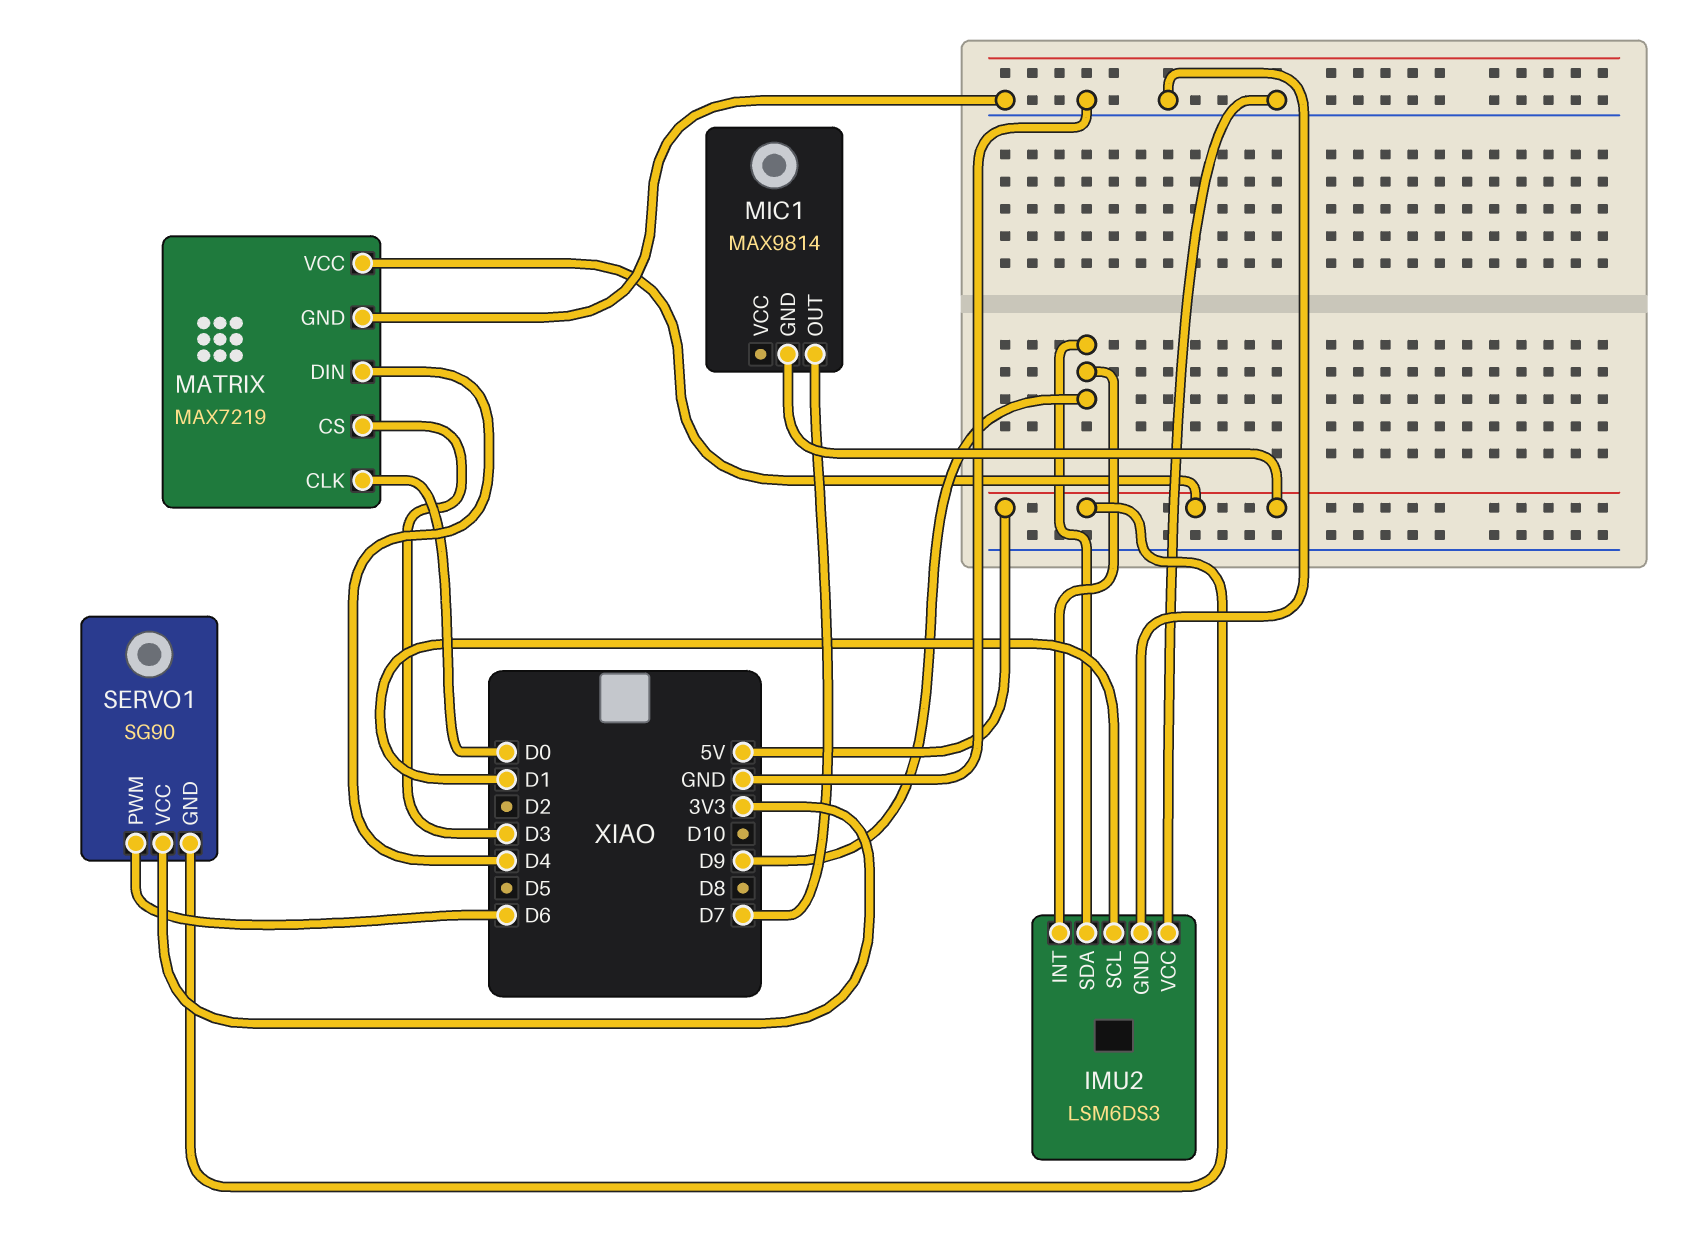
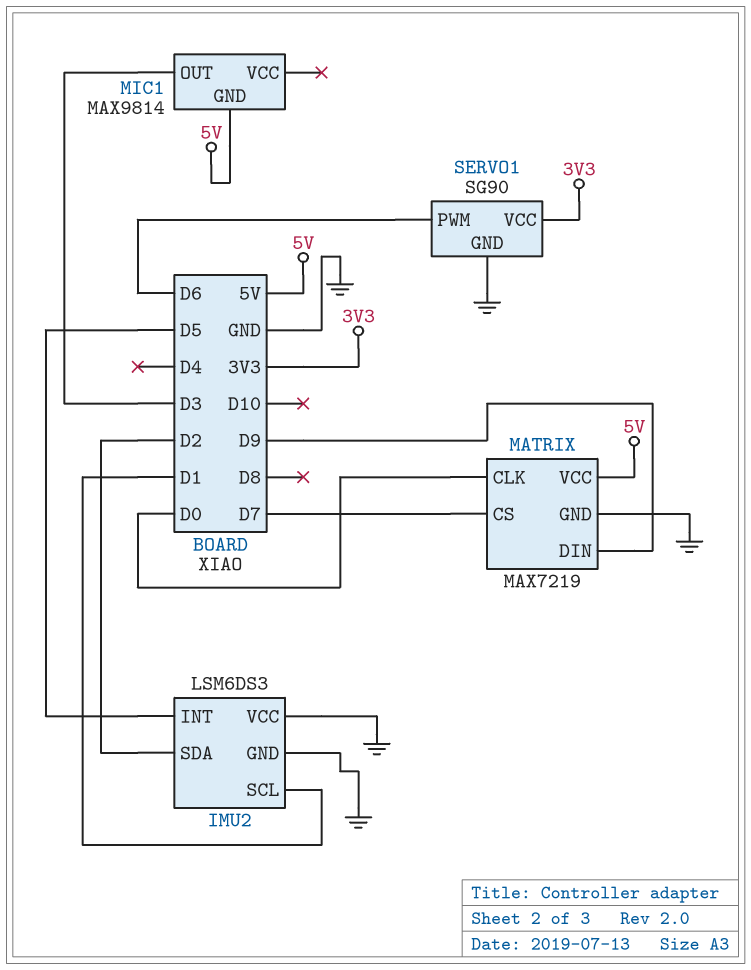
IMU2 pin INT: D9 -> D5
IMU2 pin SDA: D9 -> D2
MATRIX pin CS: D3 -> D7
MATRIX pin DIN: D4 -> D9
MIC1 pin OUT: D7 -> D3
SERVO1 pin GND: 5V -> GND

